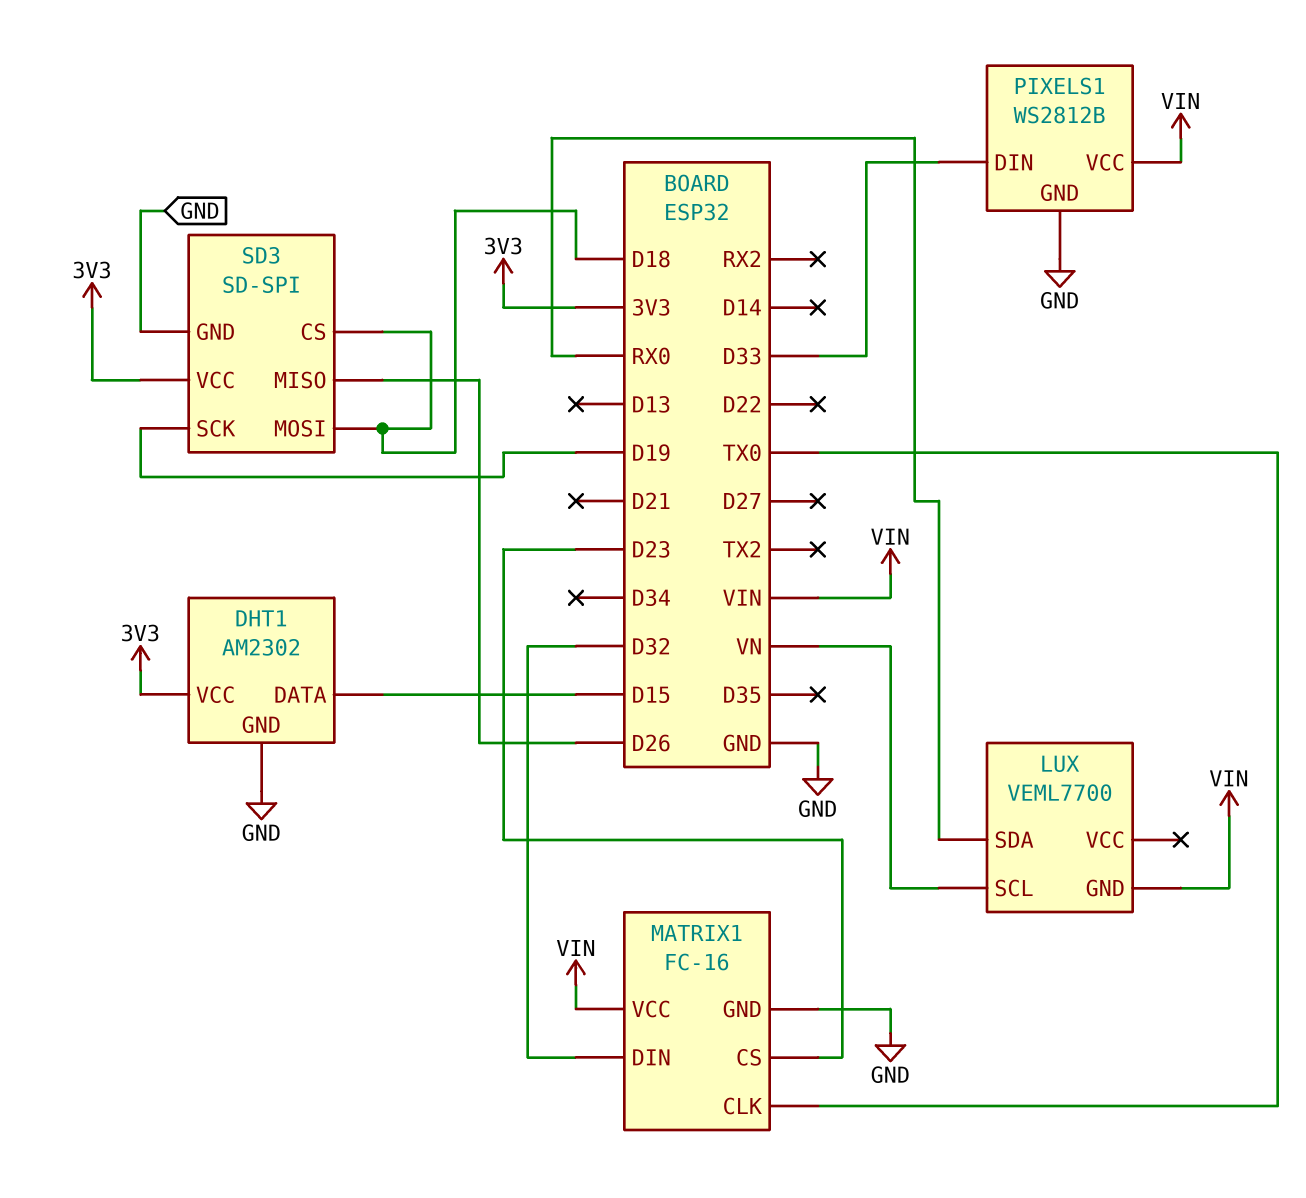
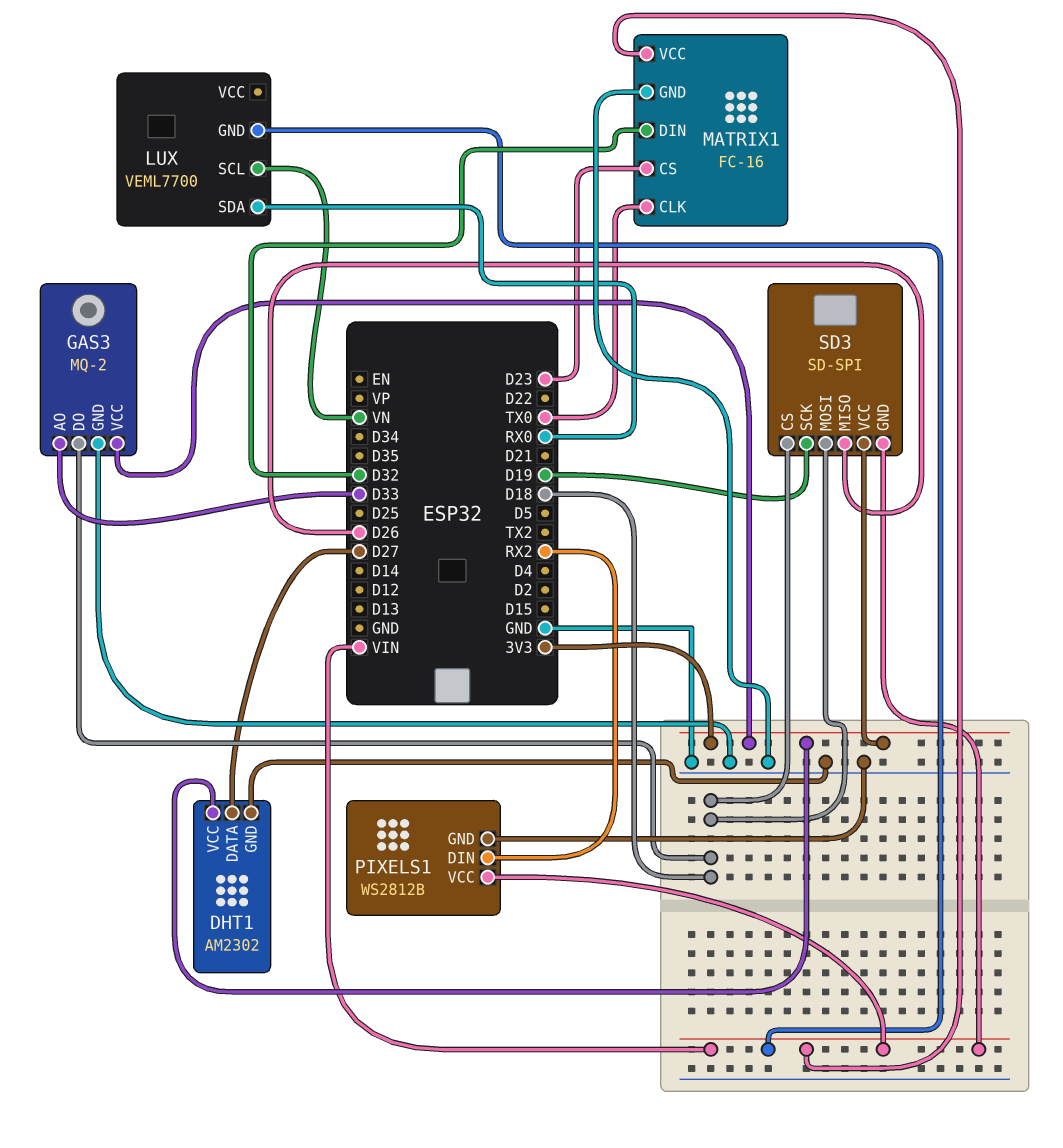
DHT1 pin DATA: D15 -> D27
GAS3: none -> MQ-2
GAS3 pin AO: none -> D33
GAS3 pin DO: none -> D18
GAS3 pin GND: none -> GND
GAS3 pin VCC: none -> 3V3
PIXELS1 pin DIN: D33 -> RX2
SD3 pin GND: GND -> VIN

